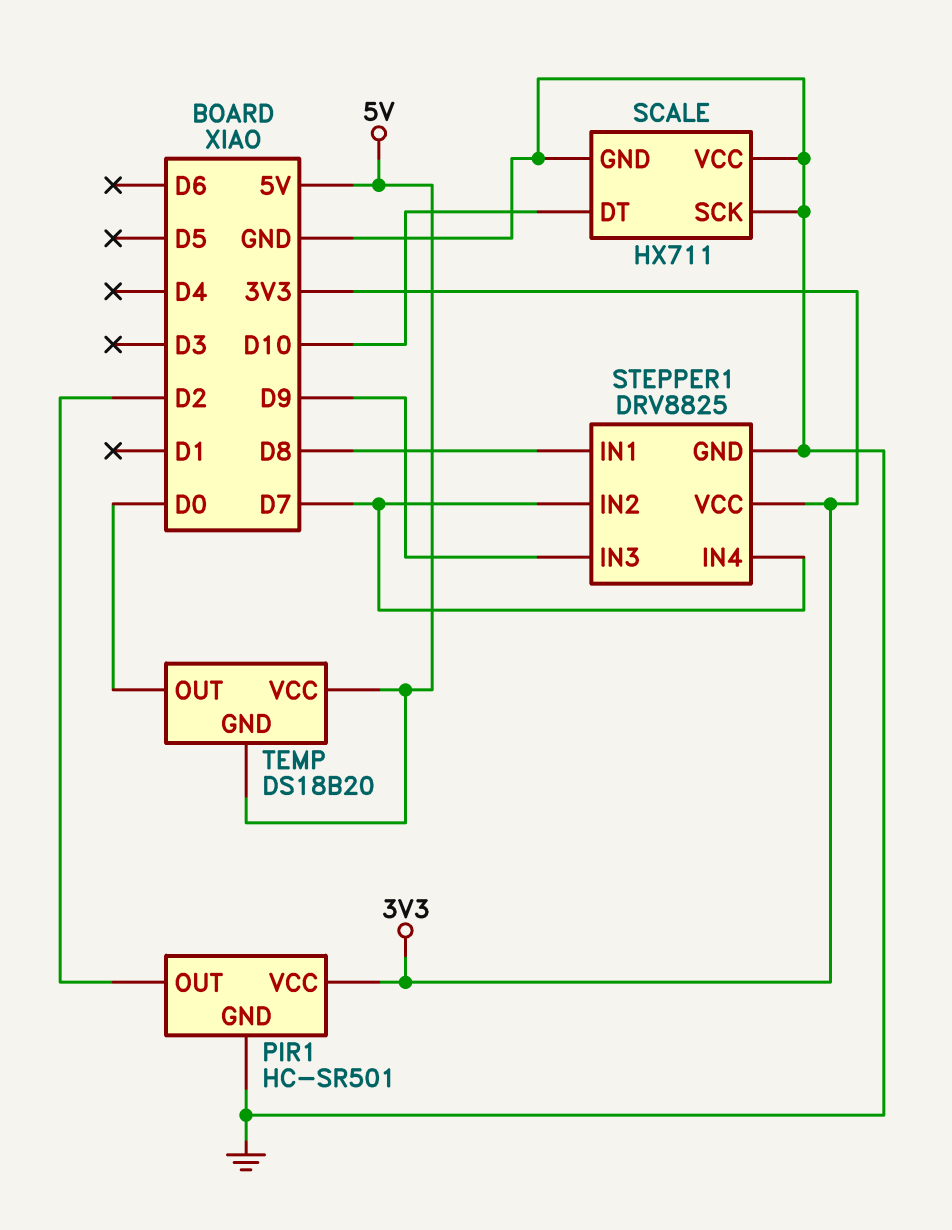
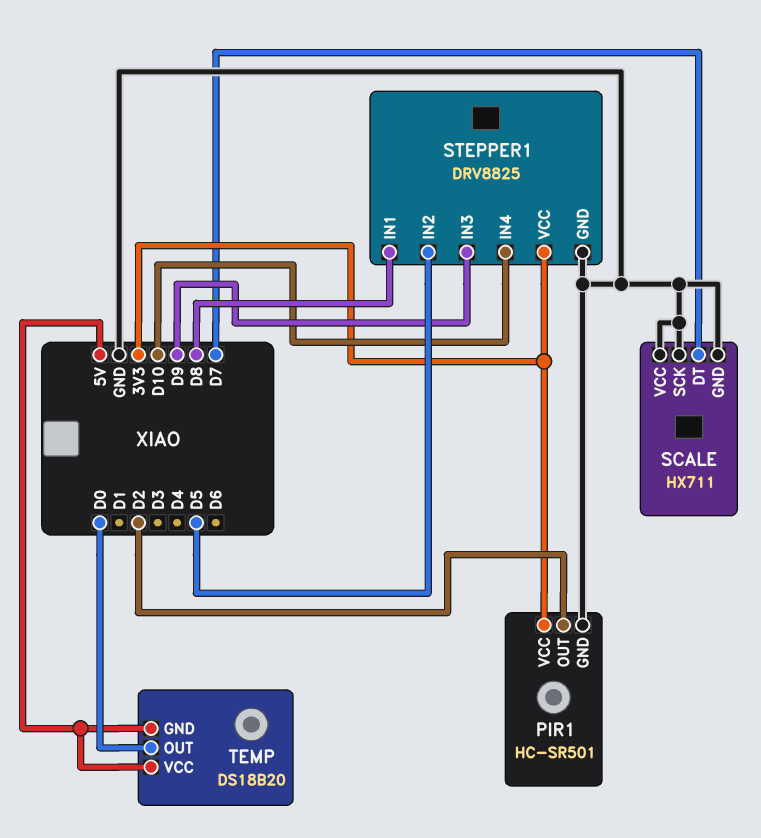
SCALE pin DT: D10 -> D7
STEPPER1 pin IN2: D7 -> D5
STEPPER1 pin IN4: D7 -> D10

